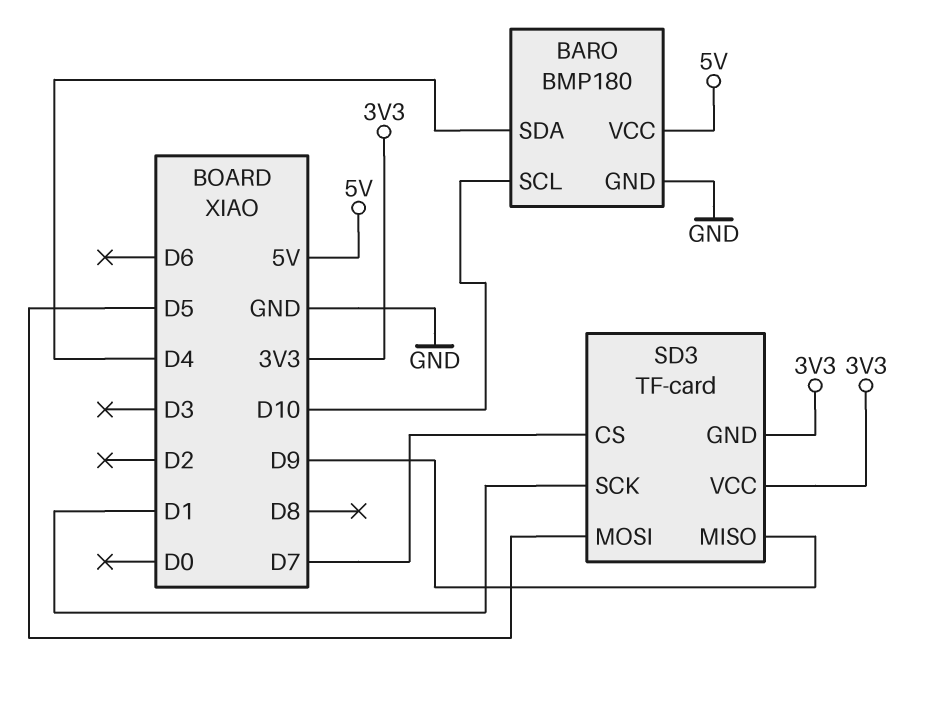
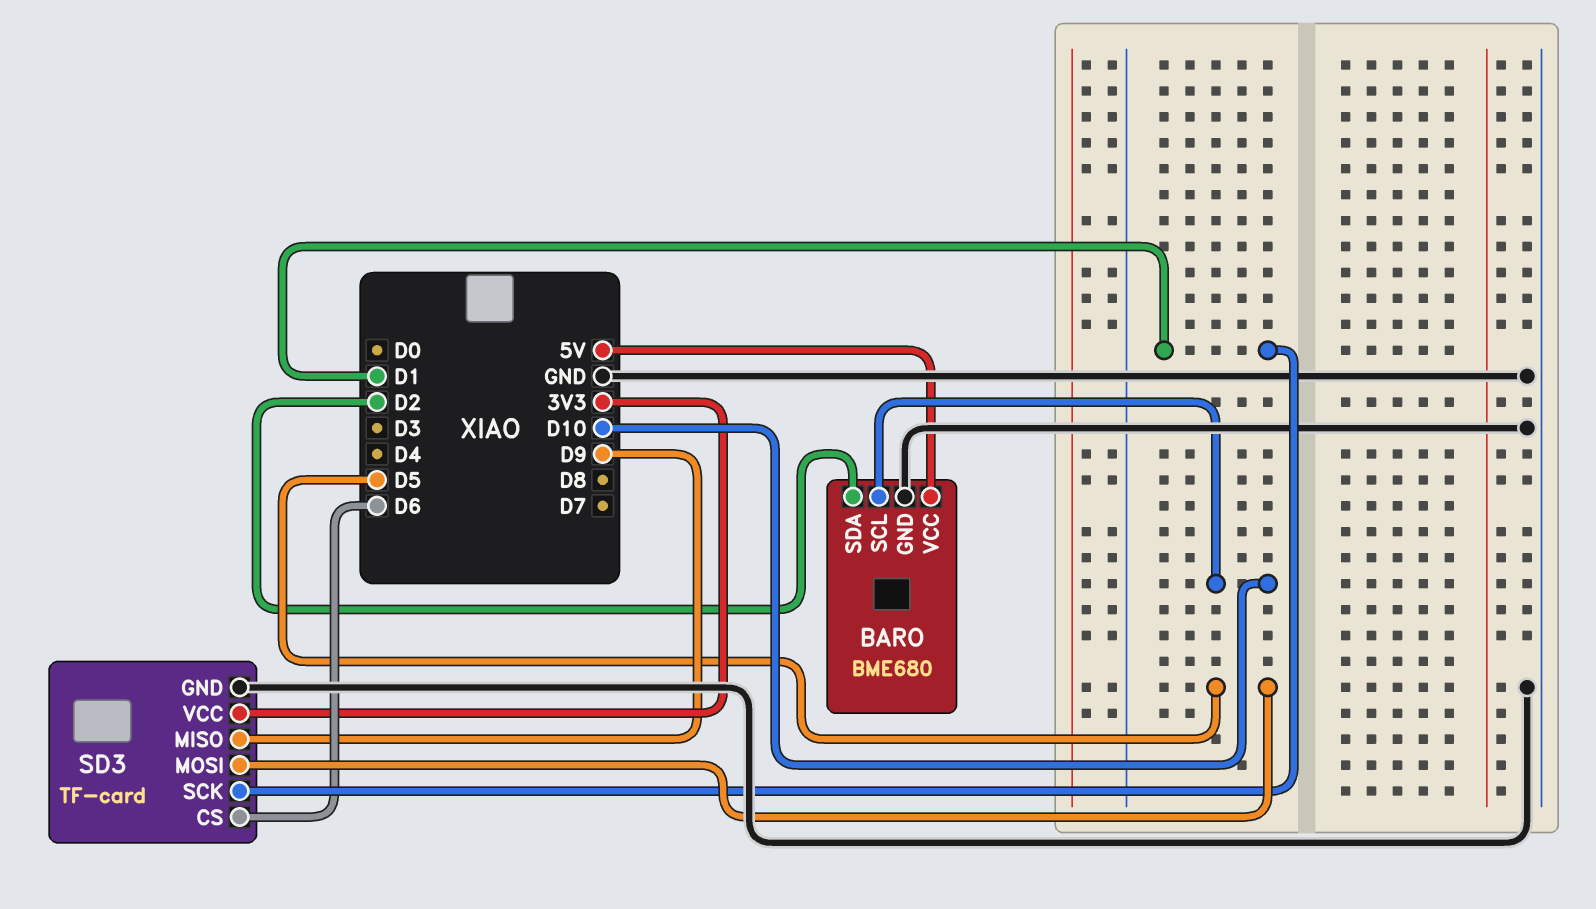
BARO: BMP180 -> BME680
BARO pin SDA: D4 -> D2
SD3 pin CS: D7 -> D6
SD3 pin GND: 3V3 -> GND

